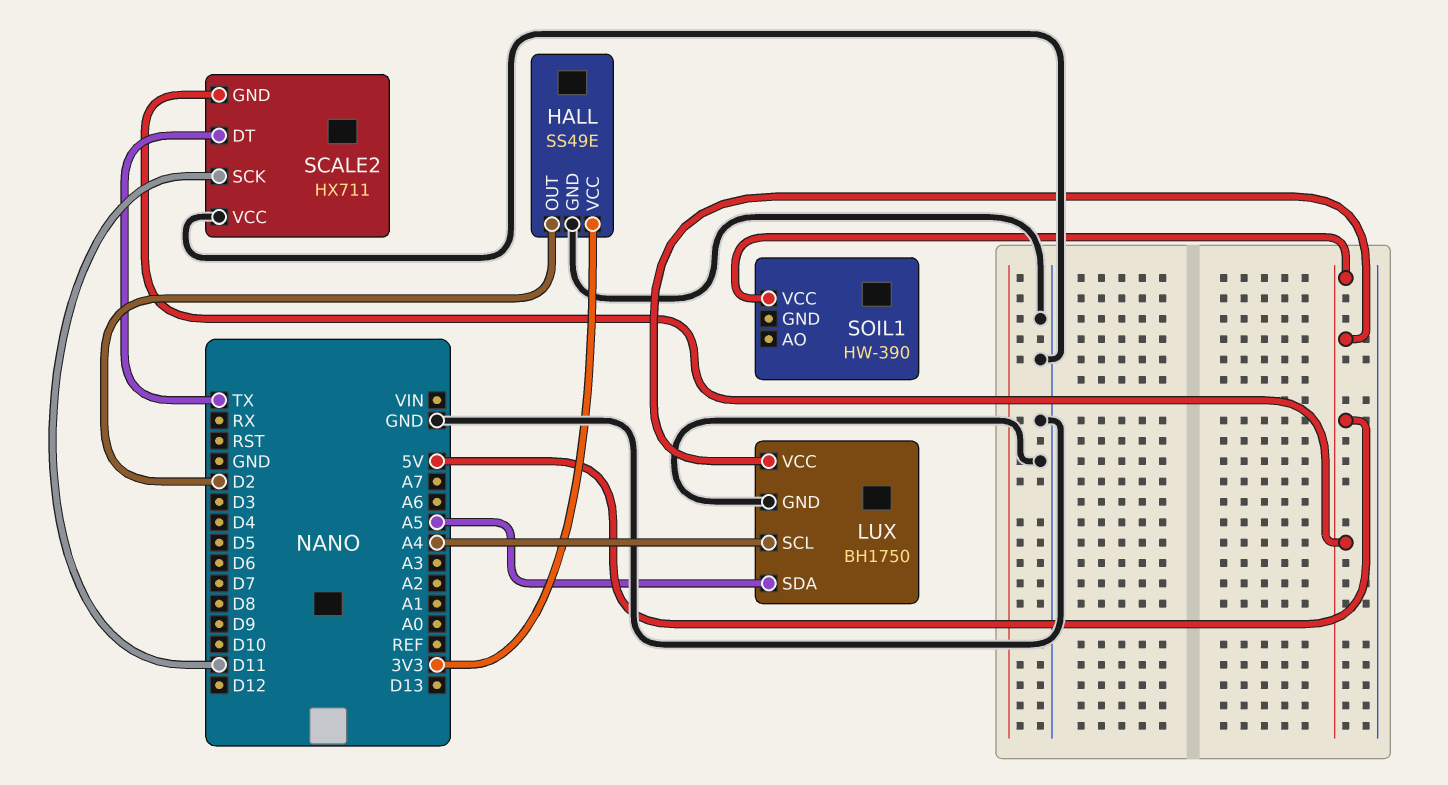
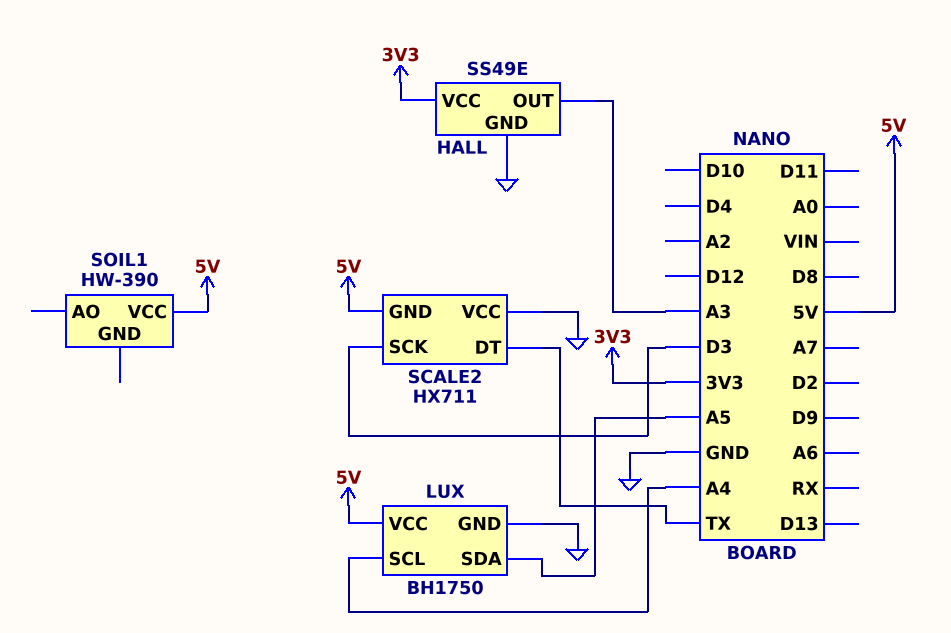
HALL pin OUT: D2 -> A3
SCALE2 pin SCK: D11 -> D3

